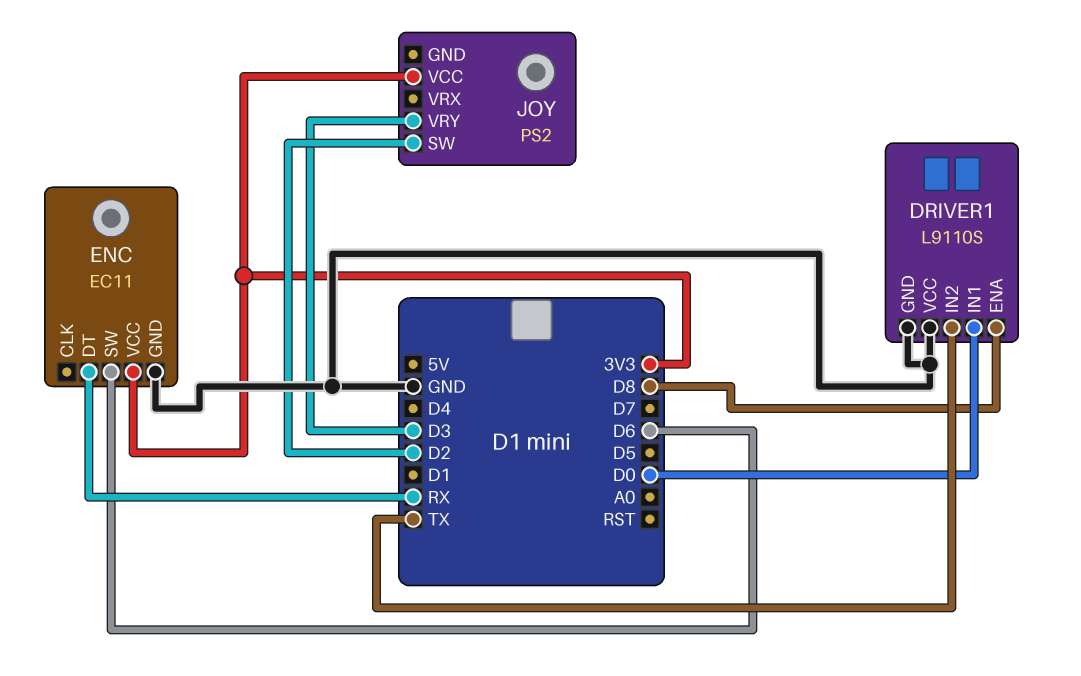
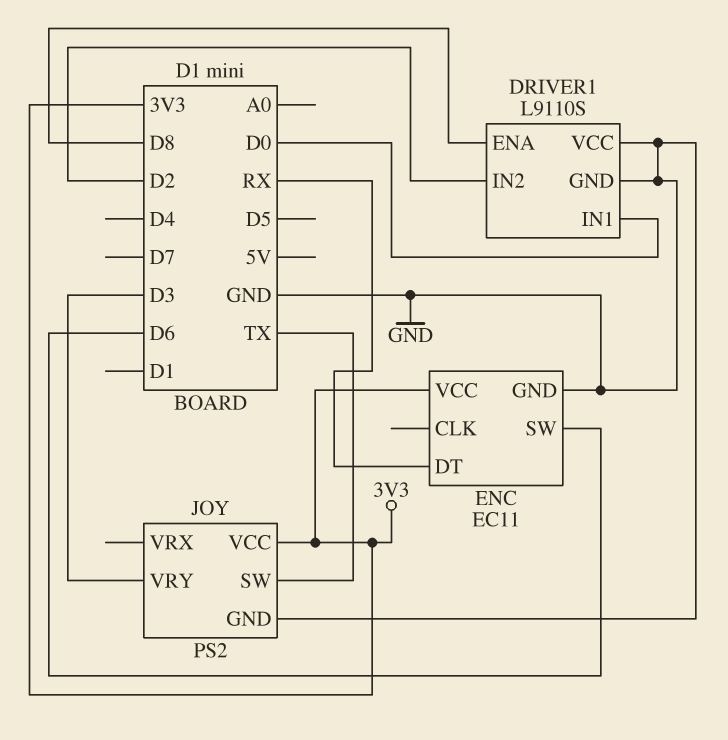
DRIVER1 pin IN2: TX -> D2
JOY pin GND: none -> GND
JOY pin SW: D2 -> TX

